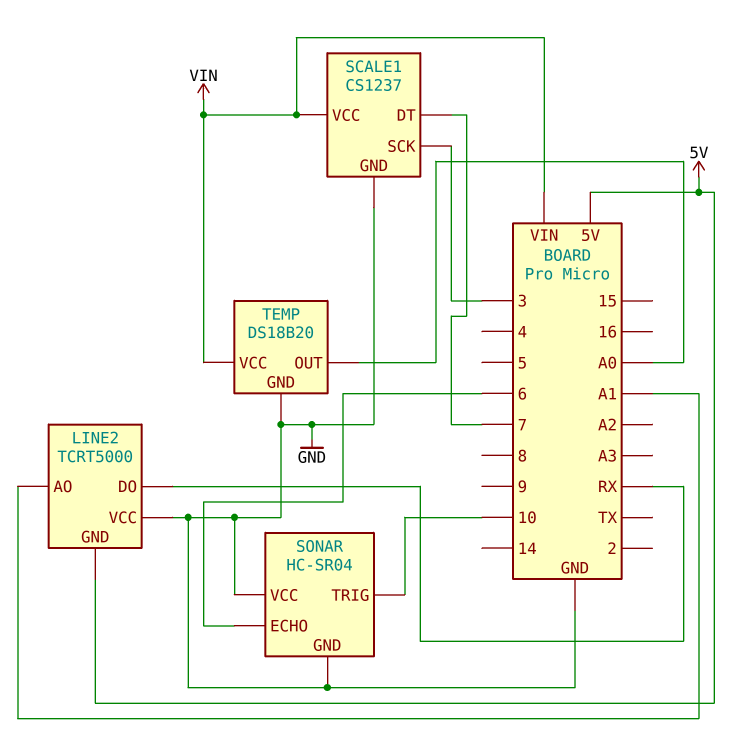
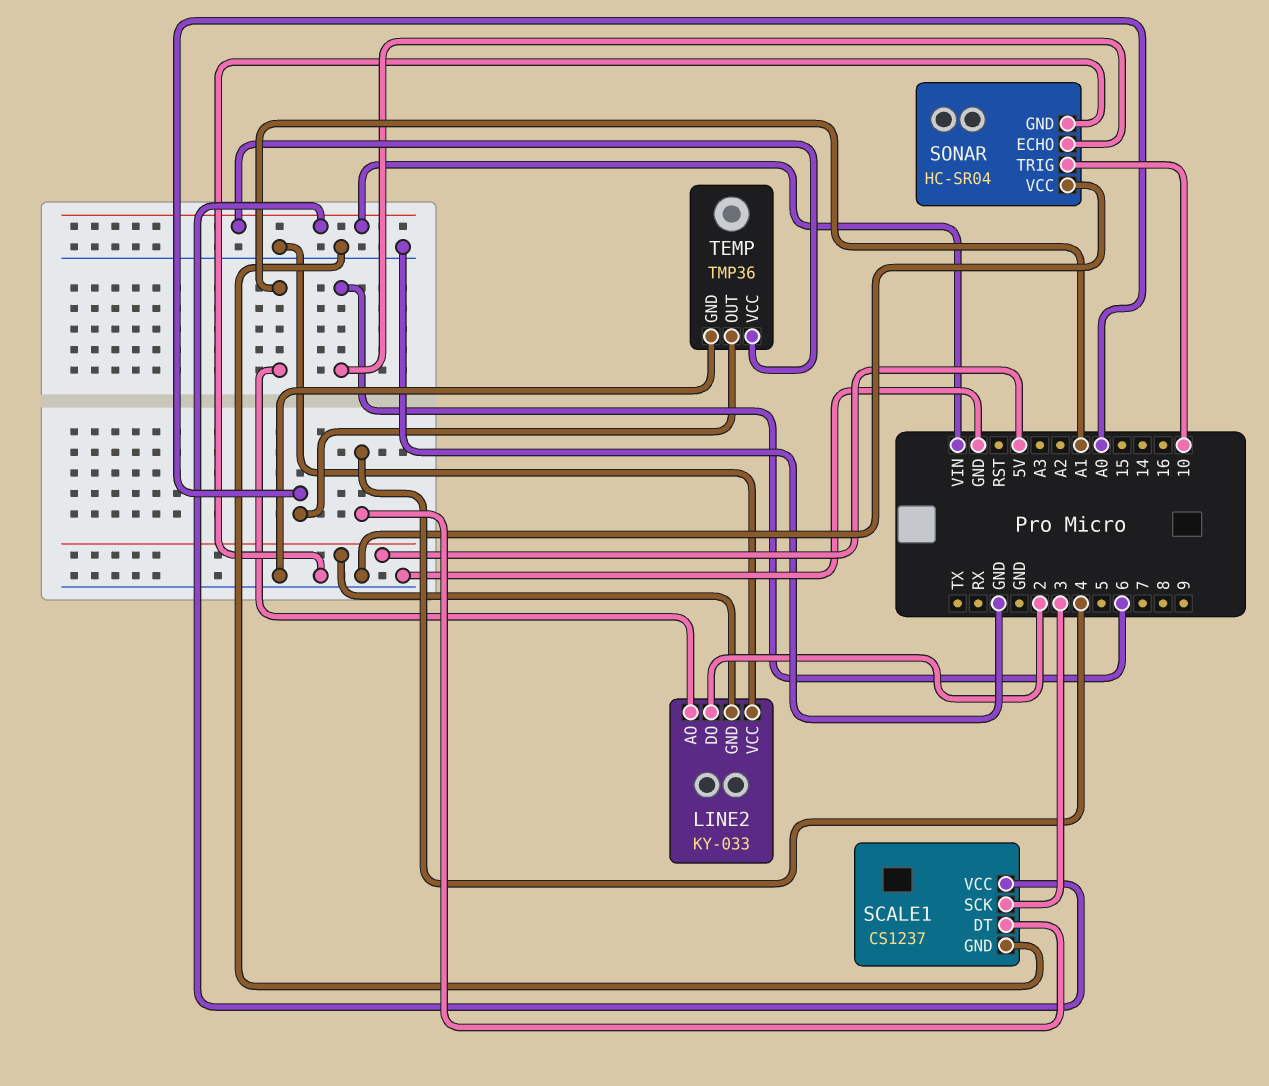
LINE2: TCRT5000 -> KY-033
LINE2 pin DO: RX -> 2
SCALE1 pin DT: 7 -> 4
TEMP: DS18B20 -> TMP36

